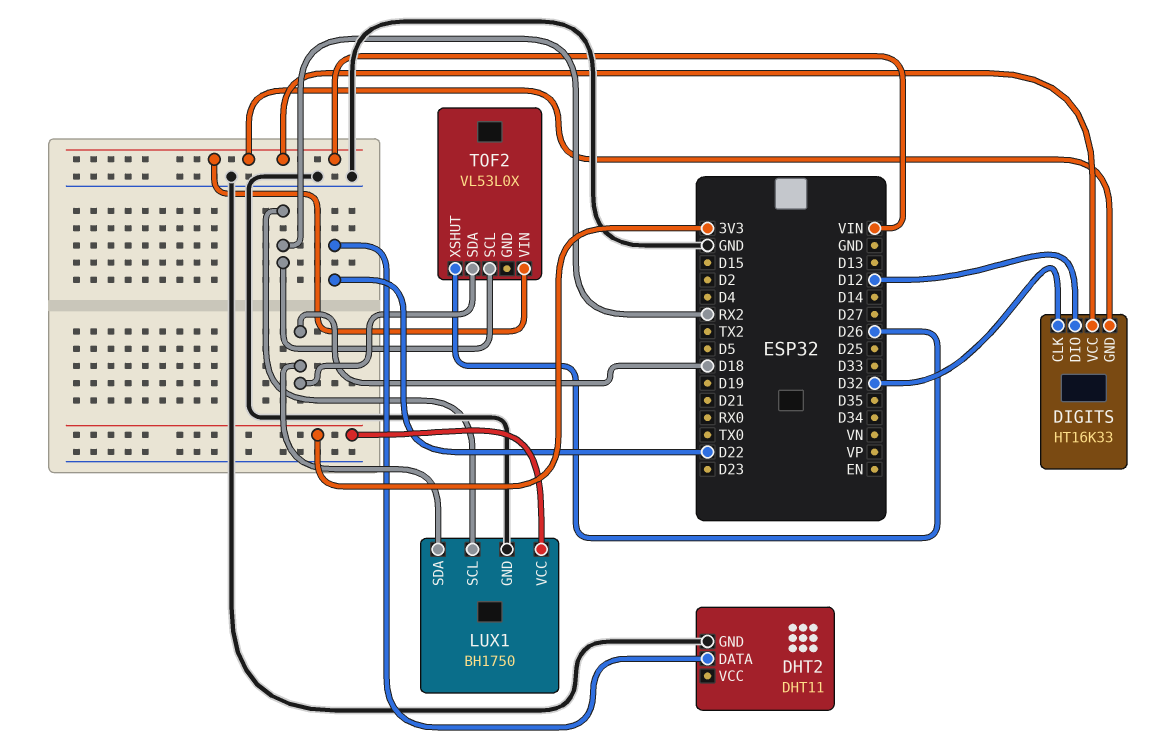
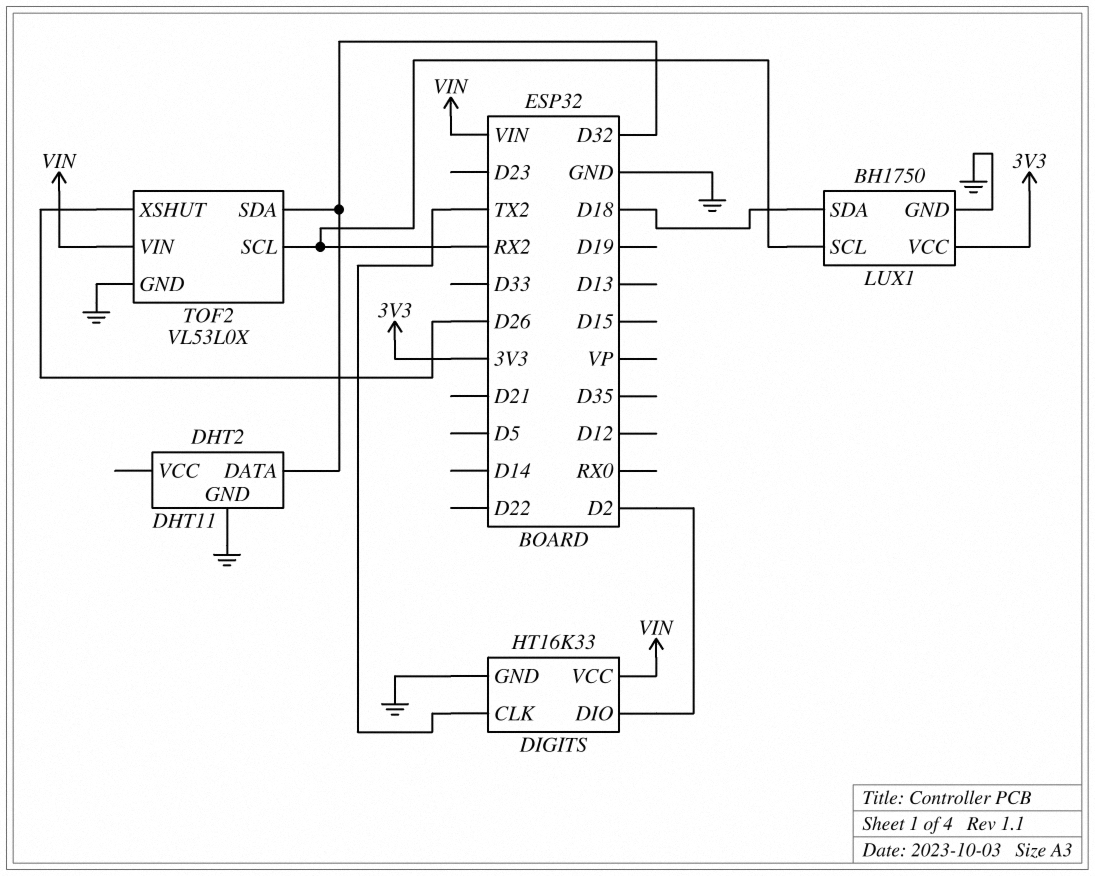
DHT2 pin DATA: D22 -> D32
DIGITS pin CLK: D32 -> TX2
DIGITS pin DIO: D12 -> D2
DIGITS pin GND: VIN -> GND
TOF2 pin GND: none -> GND
TOF2 pin SDA: D18 -> D32

